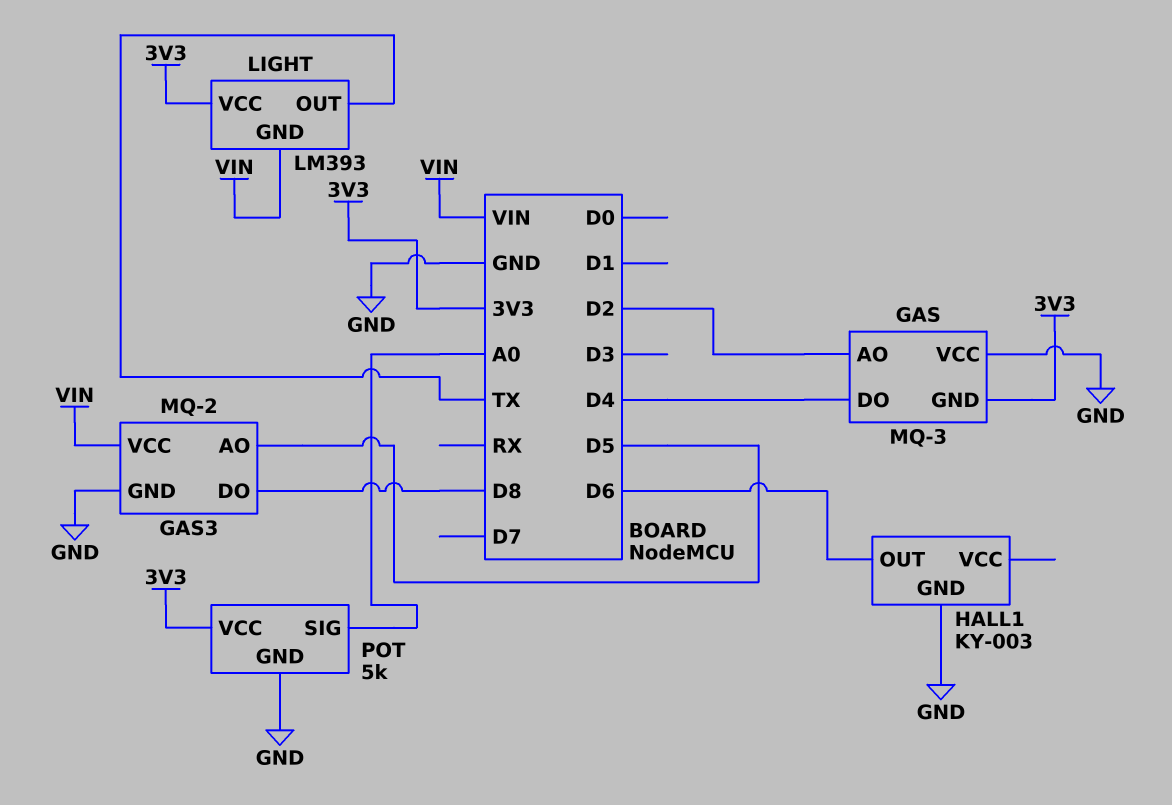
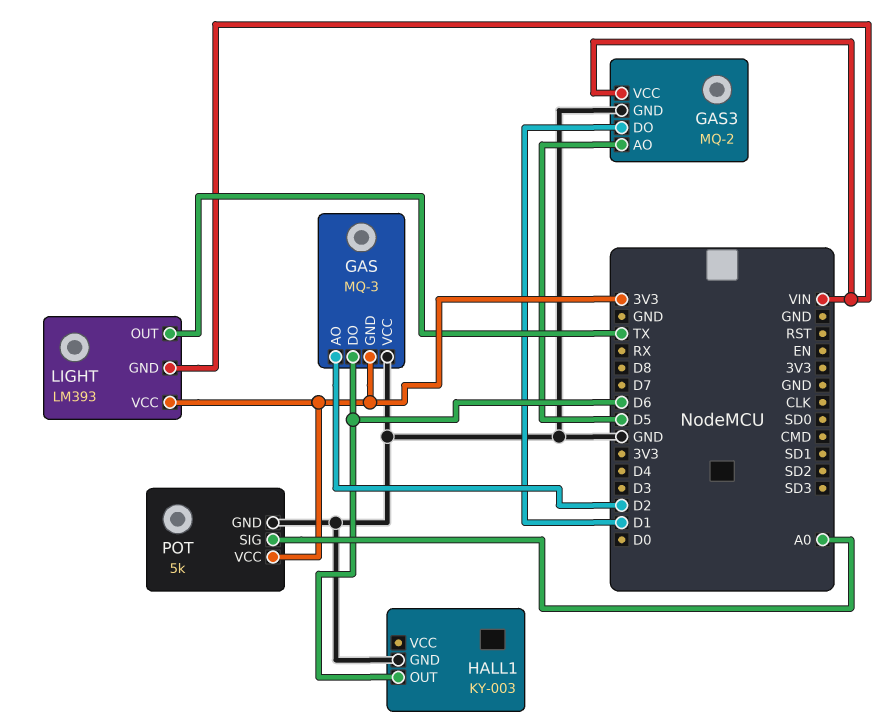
GAS pin DO: D4 -> D6
GAS3 pin DO: D8 -> D1

